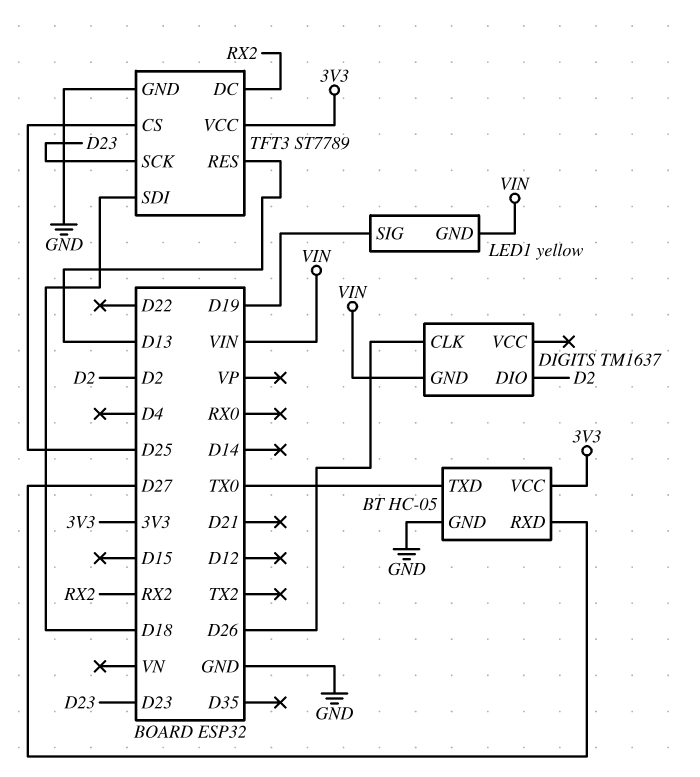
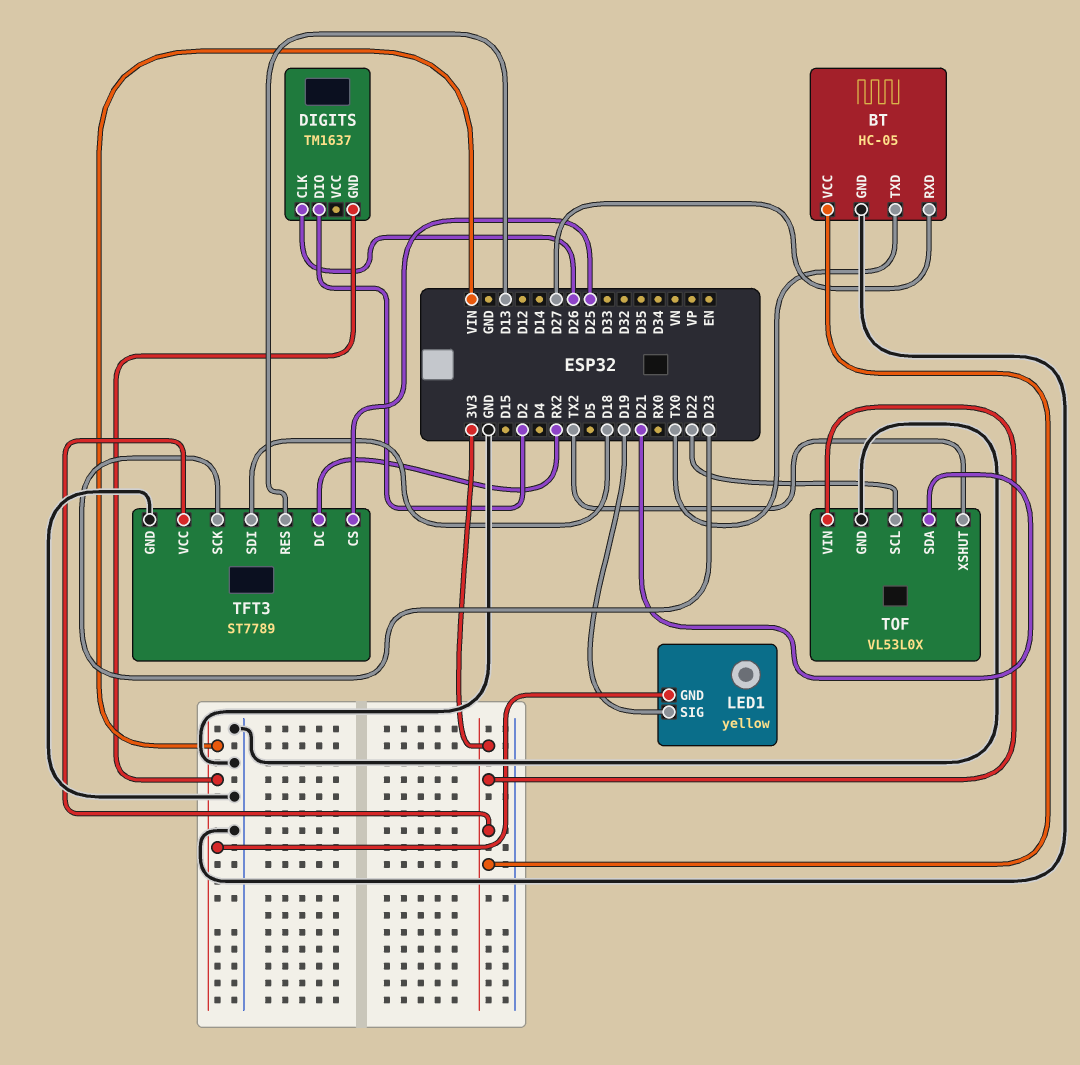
TOF: none -> VL53L0X
TOF pin GND: none -> GND
TOF pin SCL: none -> D22
TOF pin SDA: none -> D21
TOF pin VIN: none -> 3V3
TOF pin XSHUT: none -> TX2

